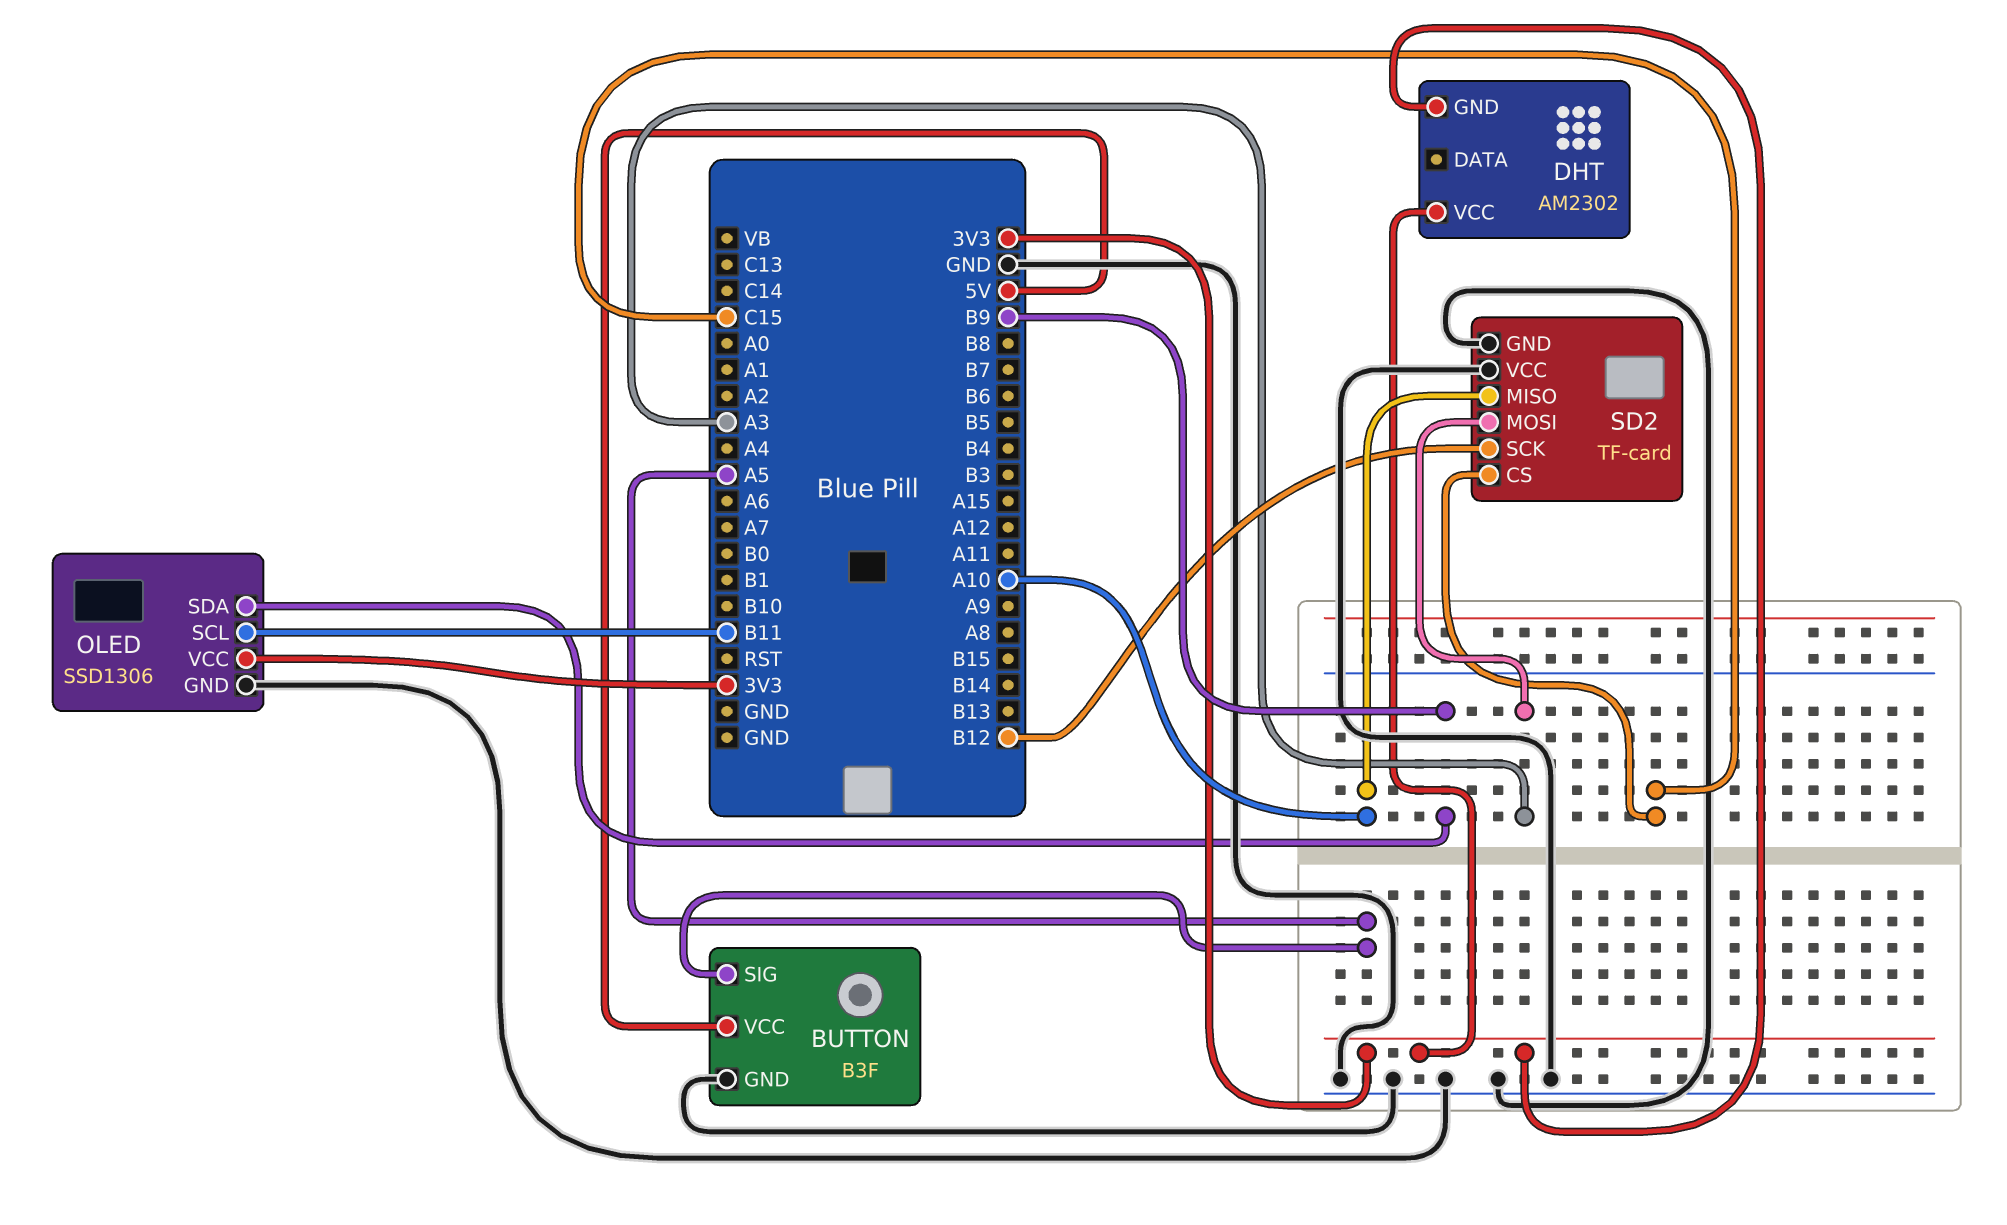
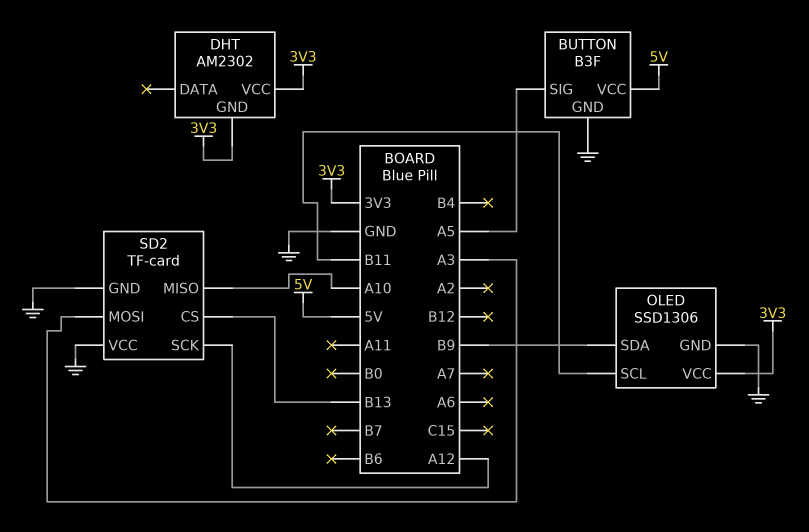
SD2 pin CS: C15 -> B13
SD2 pin SCK: B12 -> A12

